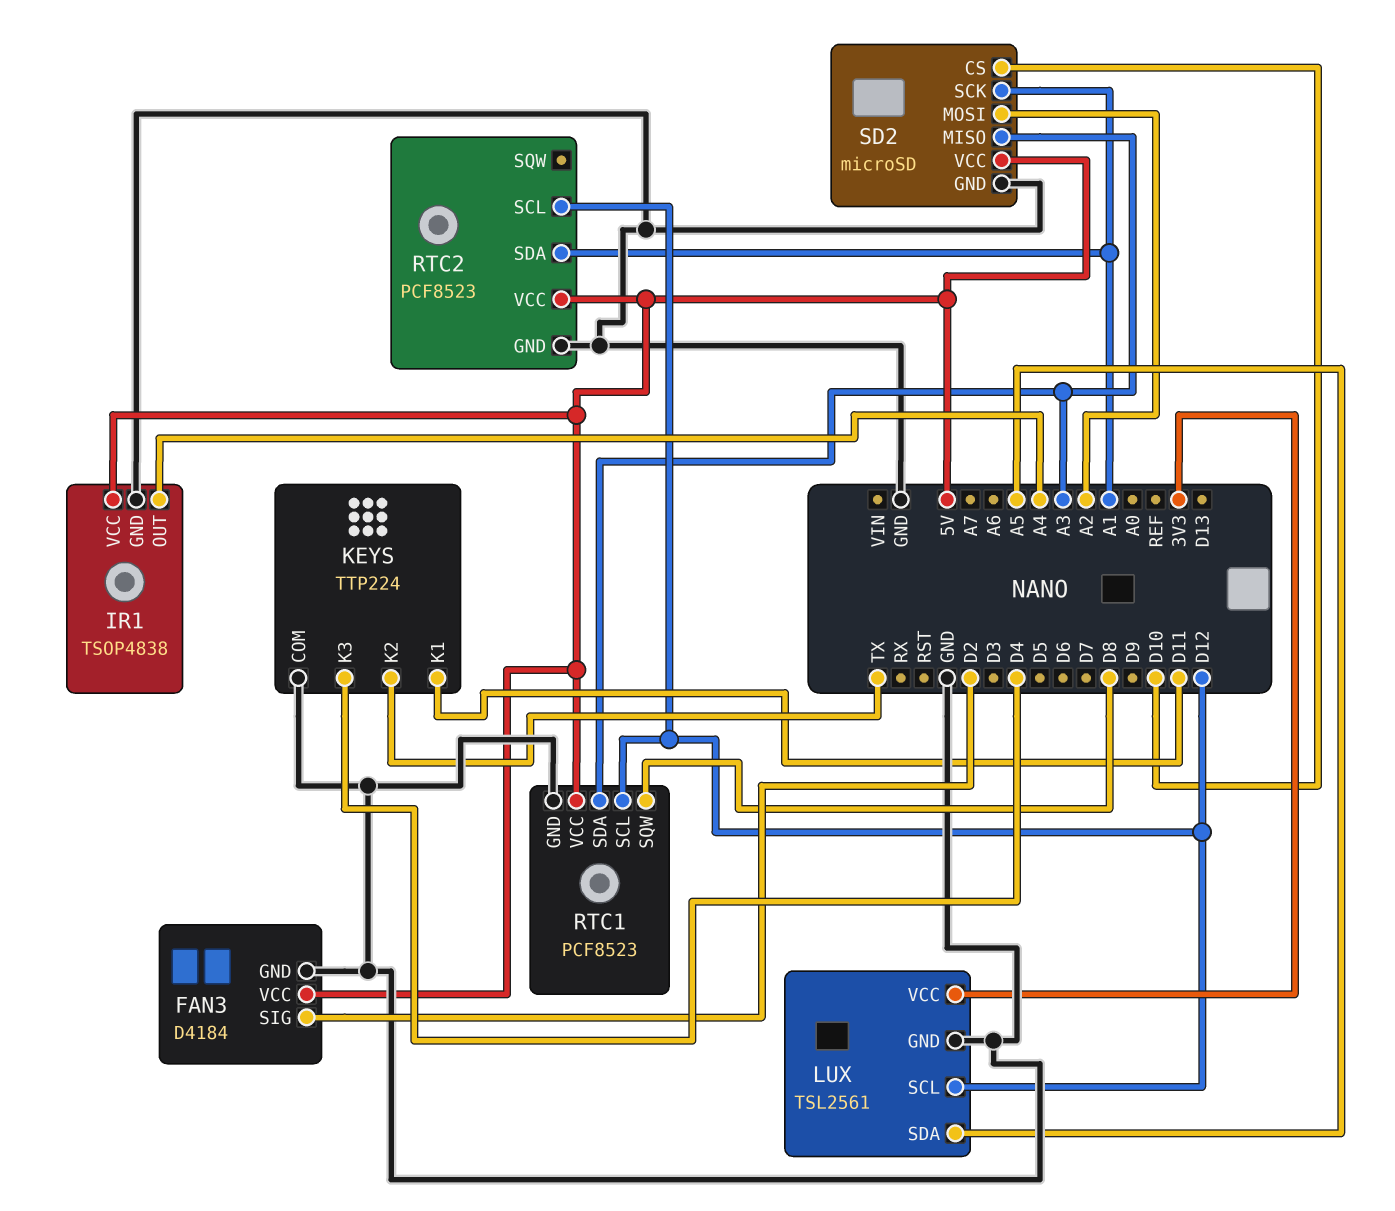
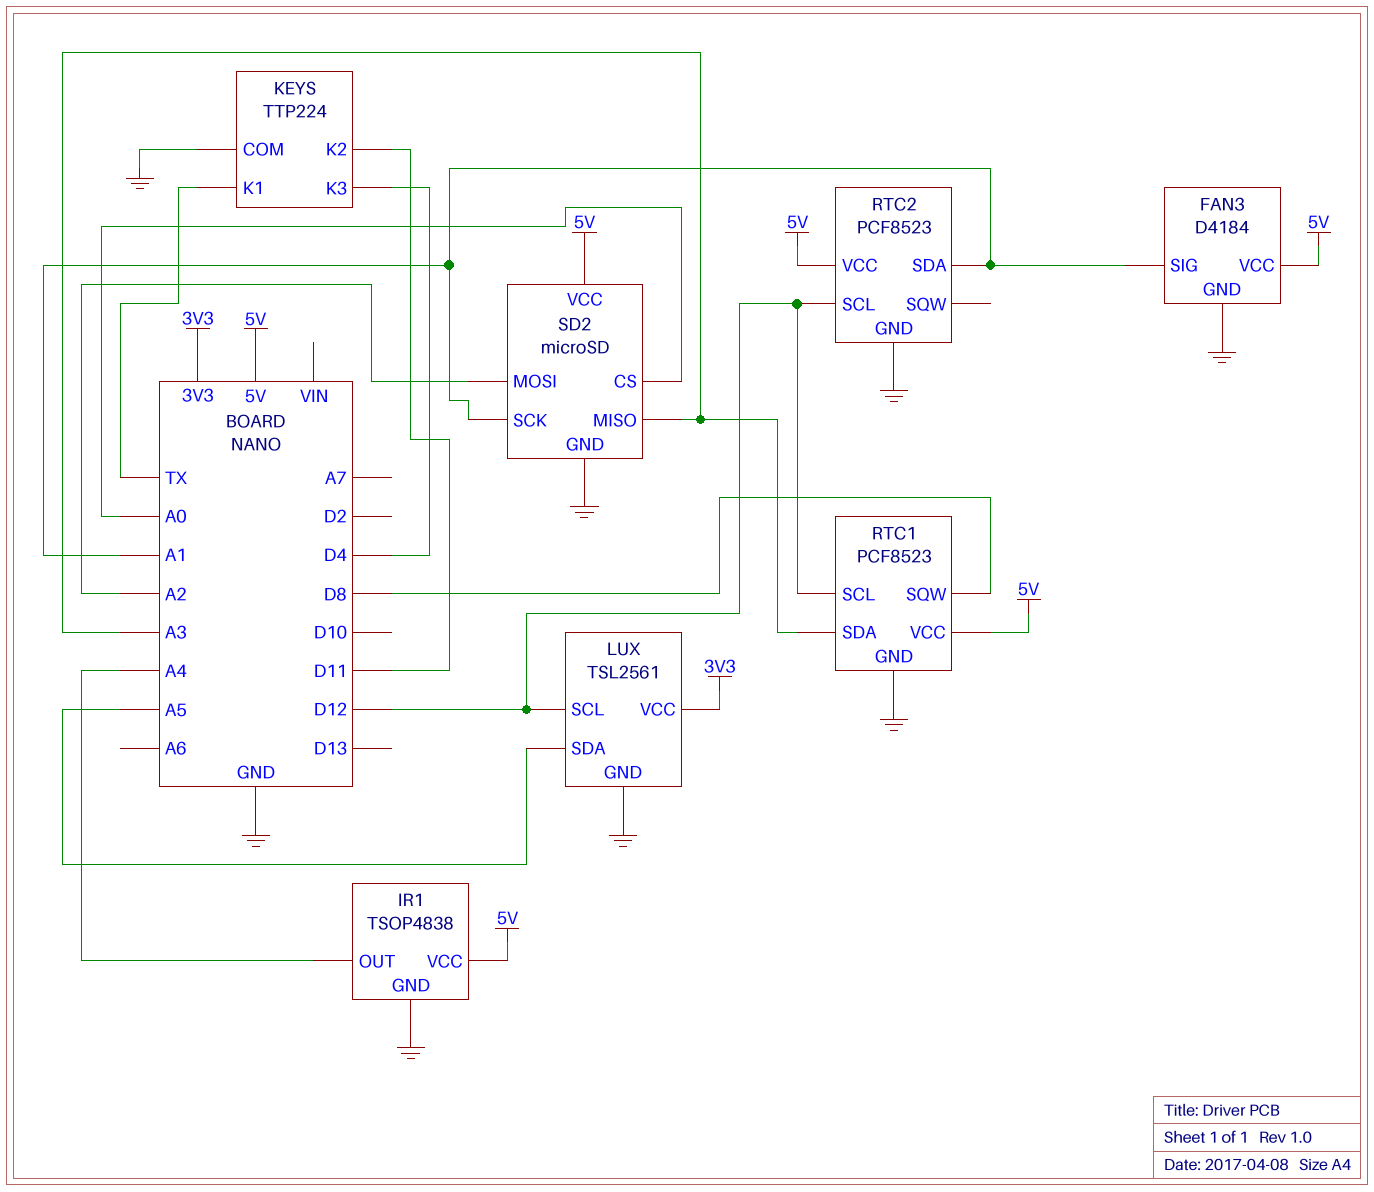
FAN3 pin SIG: D2 -> A1
KEYS pin K1: D11 -> TX
KEYS pin K2: TX -> D11
SD2 pin CS: D10 -> A0

